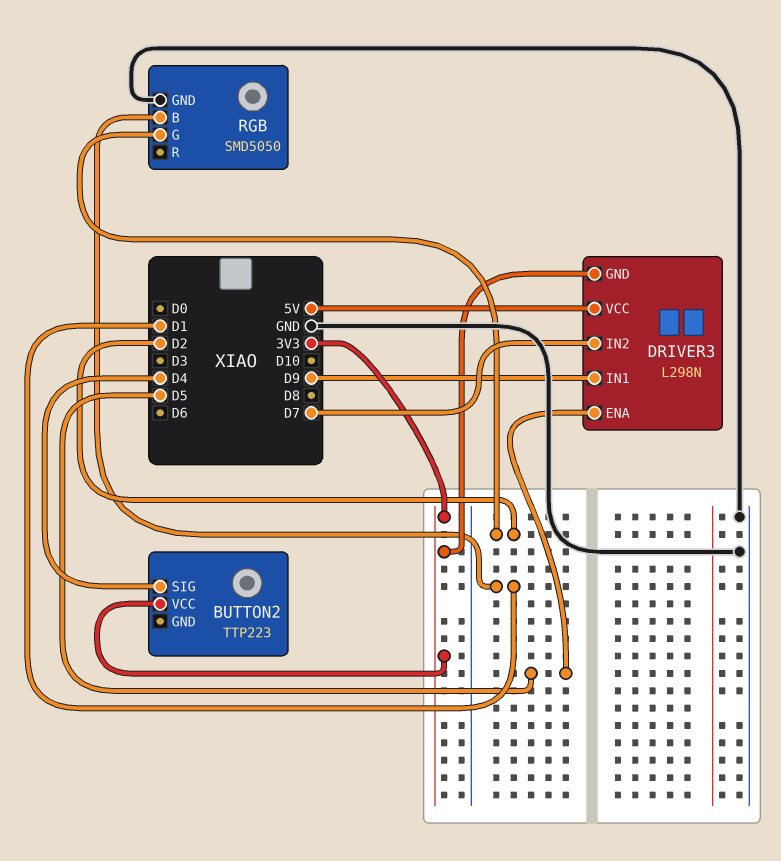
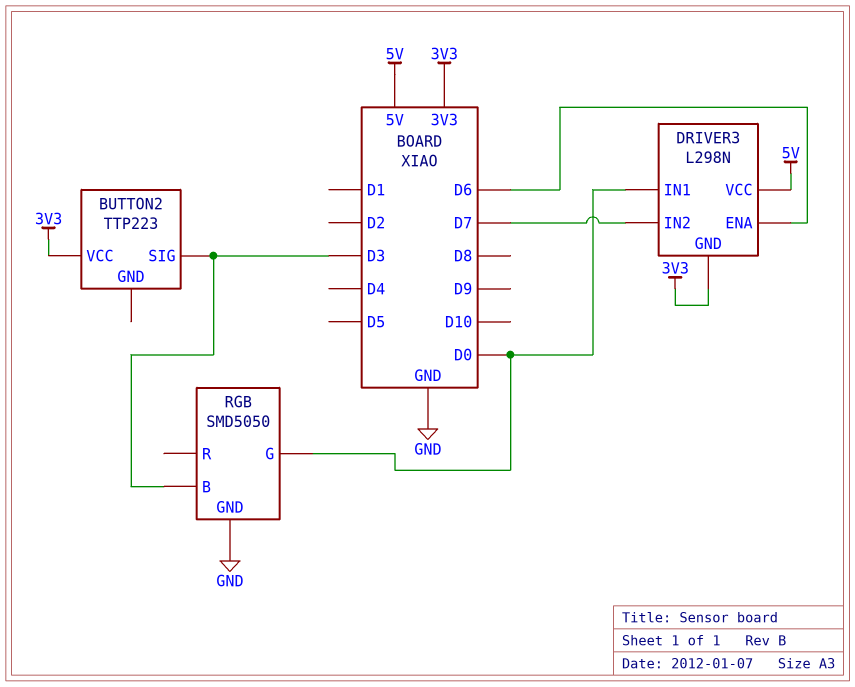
BUTTON2 pin SIG: D4 -> D3
DRIVER3 pin ENA: D5 -> D6
DRIVER3 pin IN1: D9 -> D0
RGB pin B: D1 -> D3
RGB pin G: D2 -> D0

